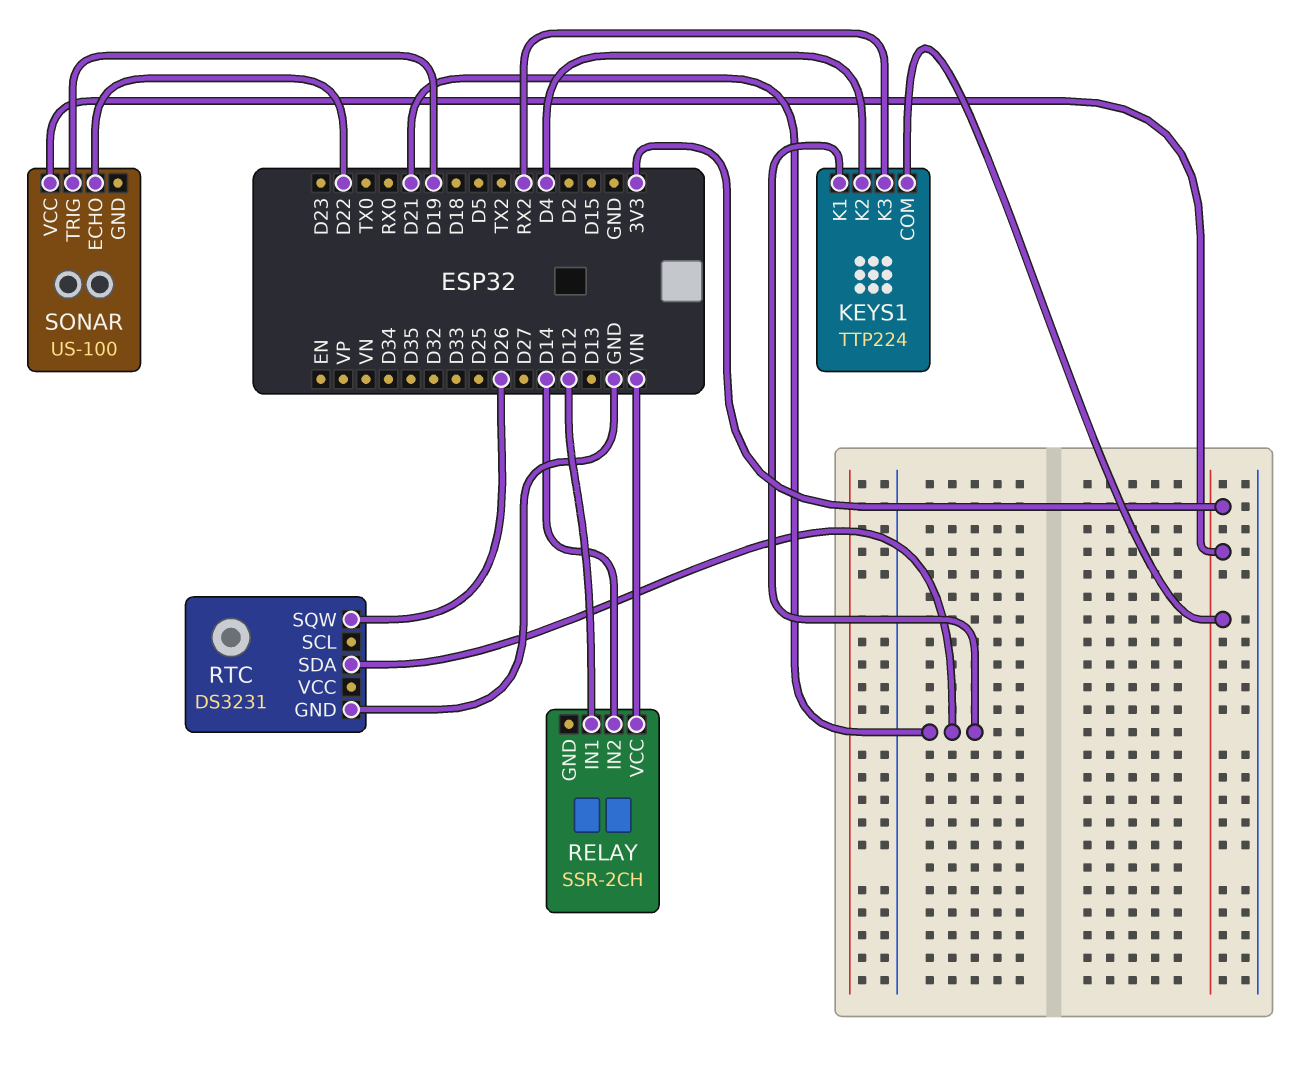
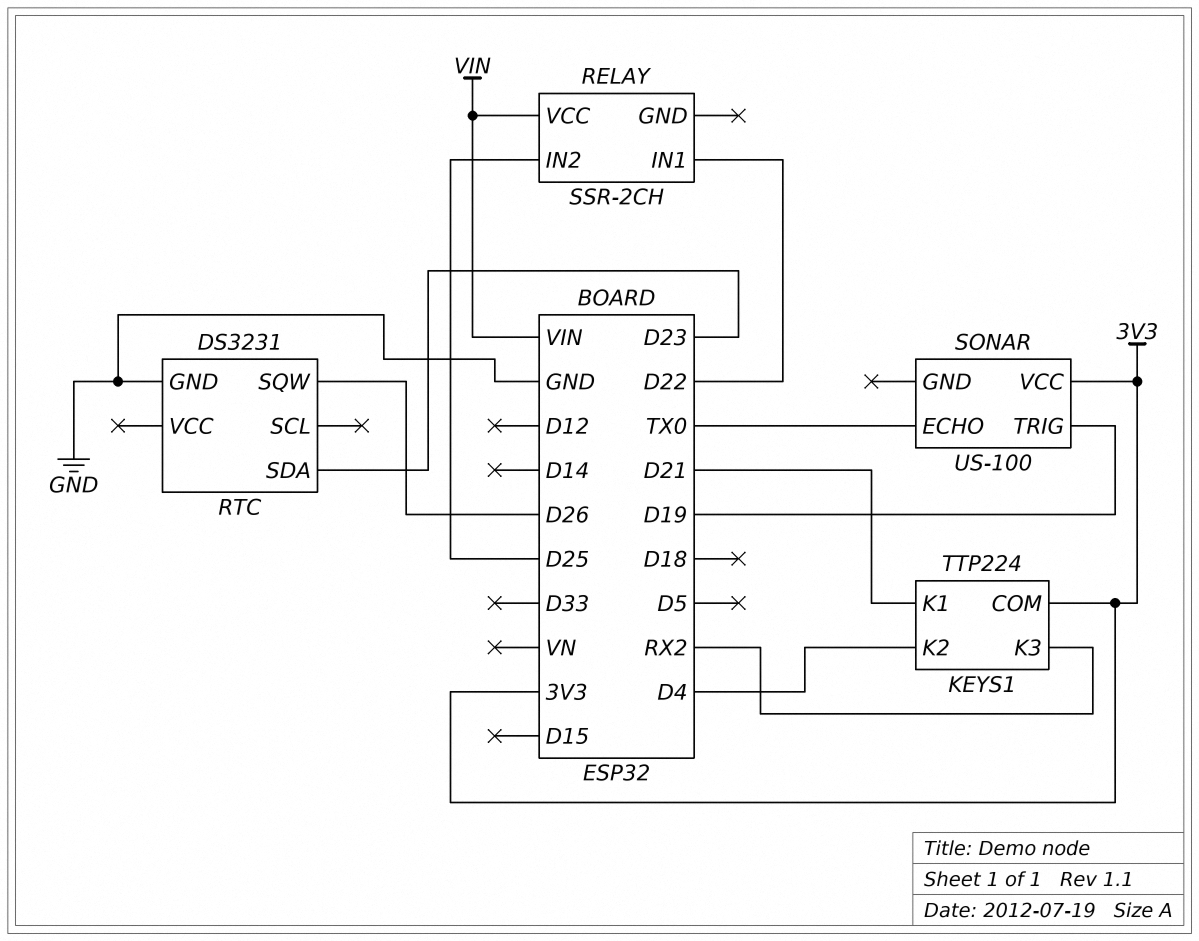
RELAY pin IN1: D12 -> D22
RELAY pin IN2: D14 -> D25
RTC pin SDA: D21 -> D23
SONAR pin ECHO: D22 -> TX0

